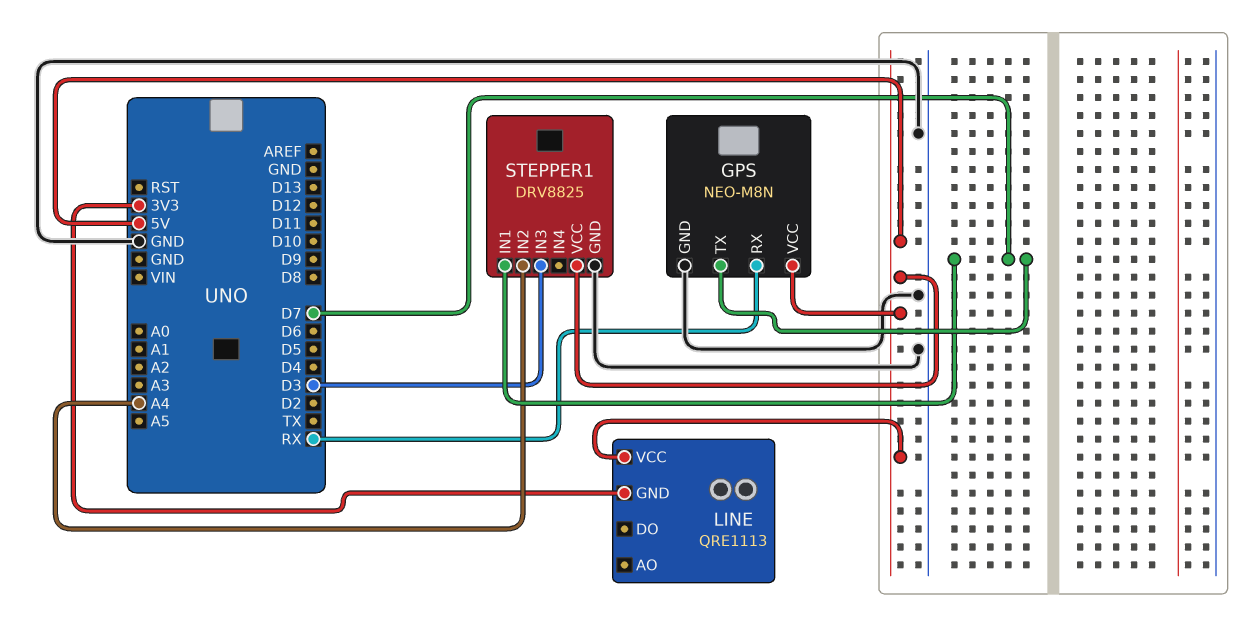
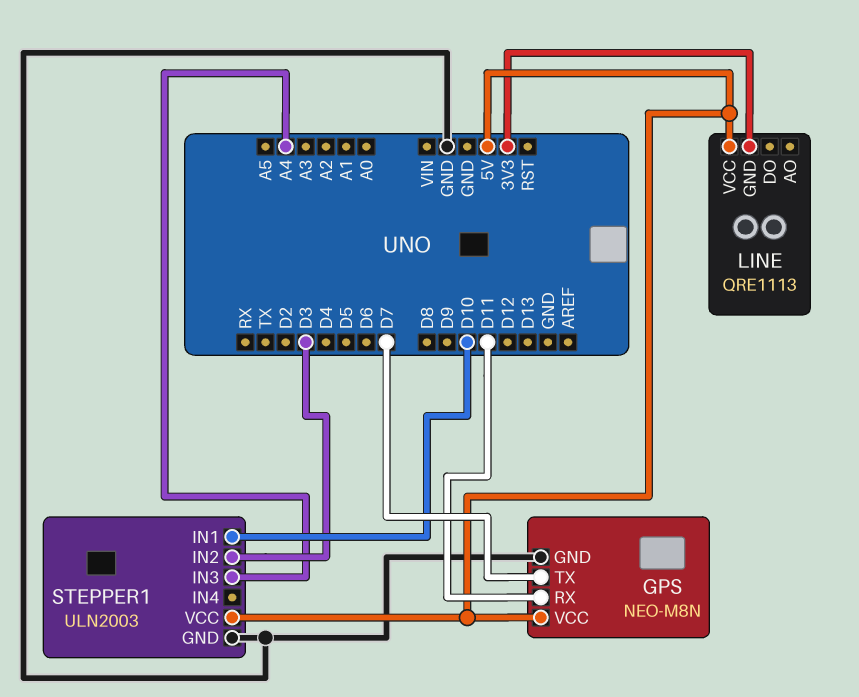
GPS pin RX: RX -> D11
STEPPER1: DRV8825 -> ULN2003
STEPPER1 pin IN1: D7 -> D10
STEPPER1 pin IN2: A4 -> D3
STEPPER1 pin IN3: D3 -> A4

